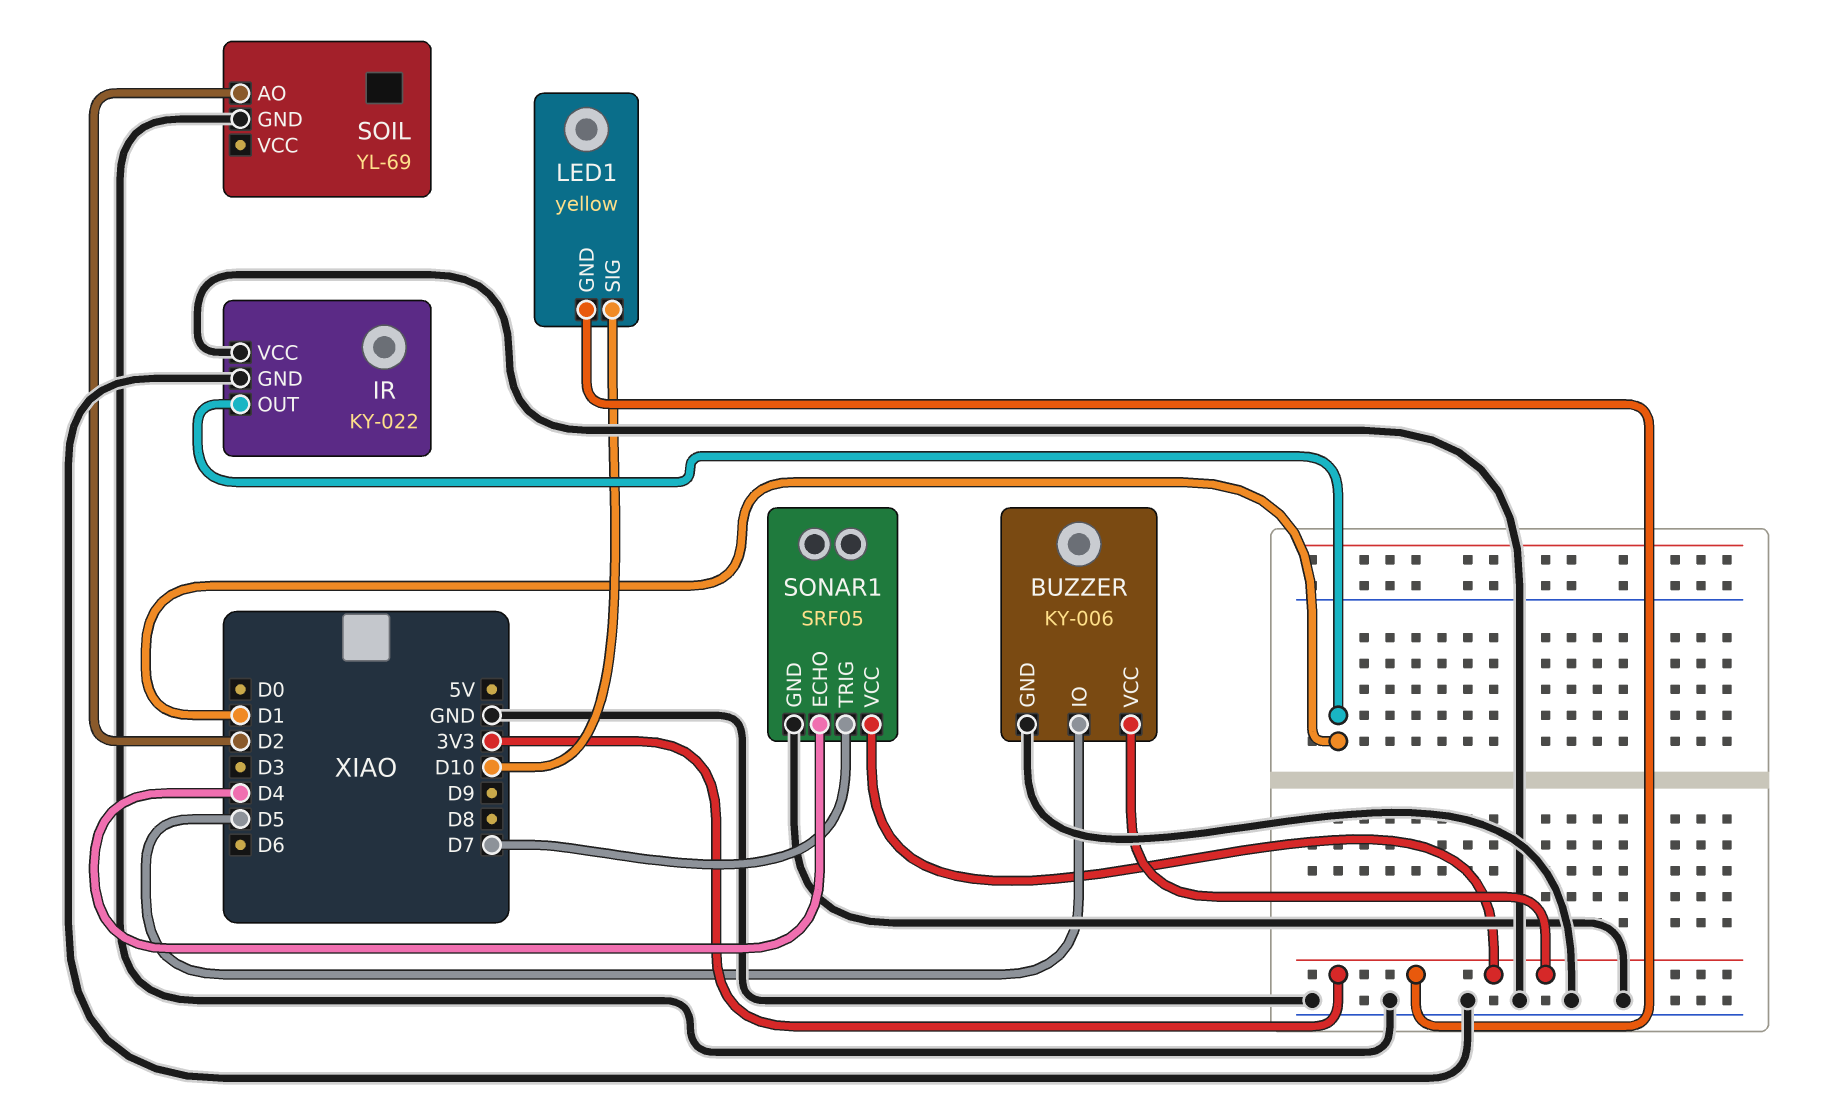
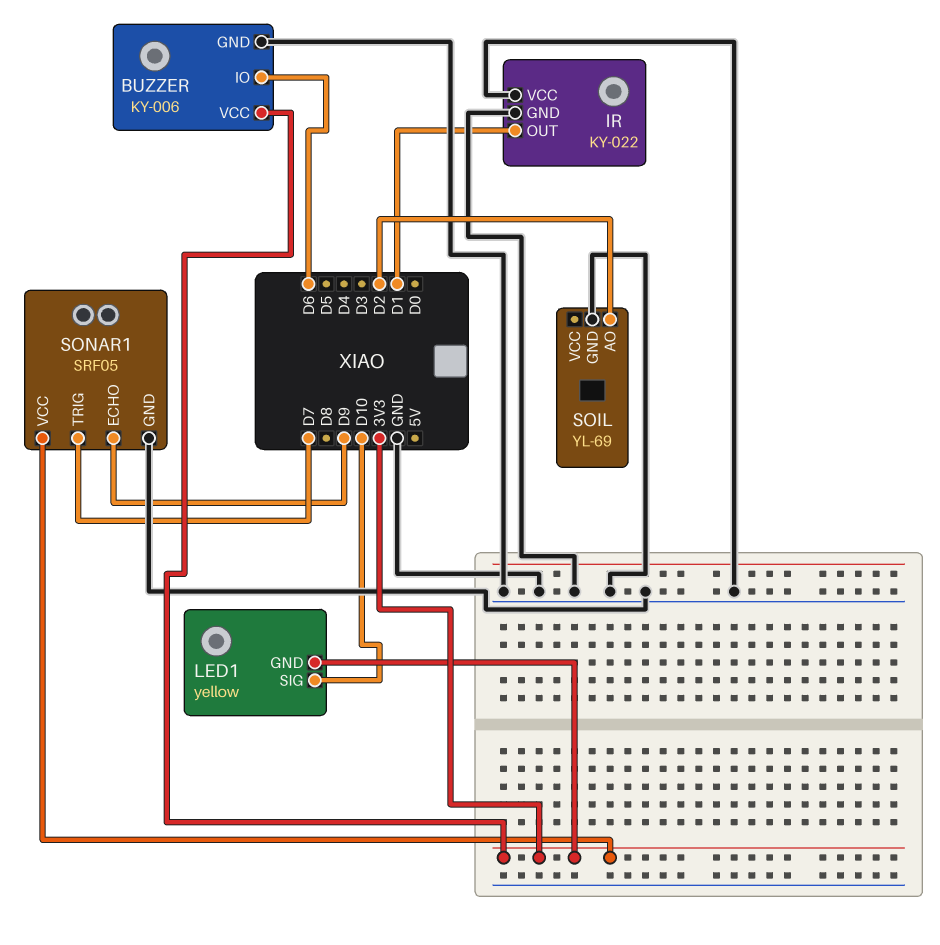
BUZZER pin IO: D5 -> D6
SONAR1 pin ECHO: D4 -> D9

